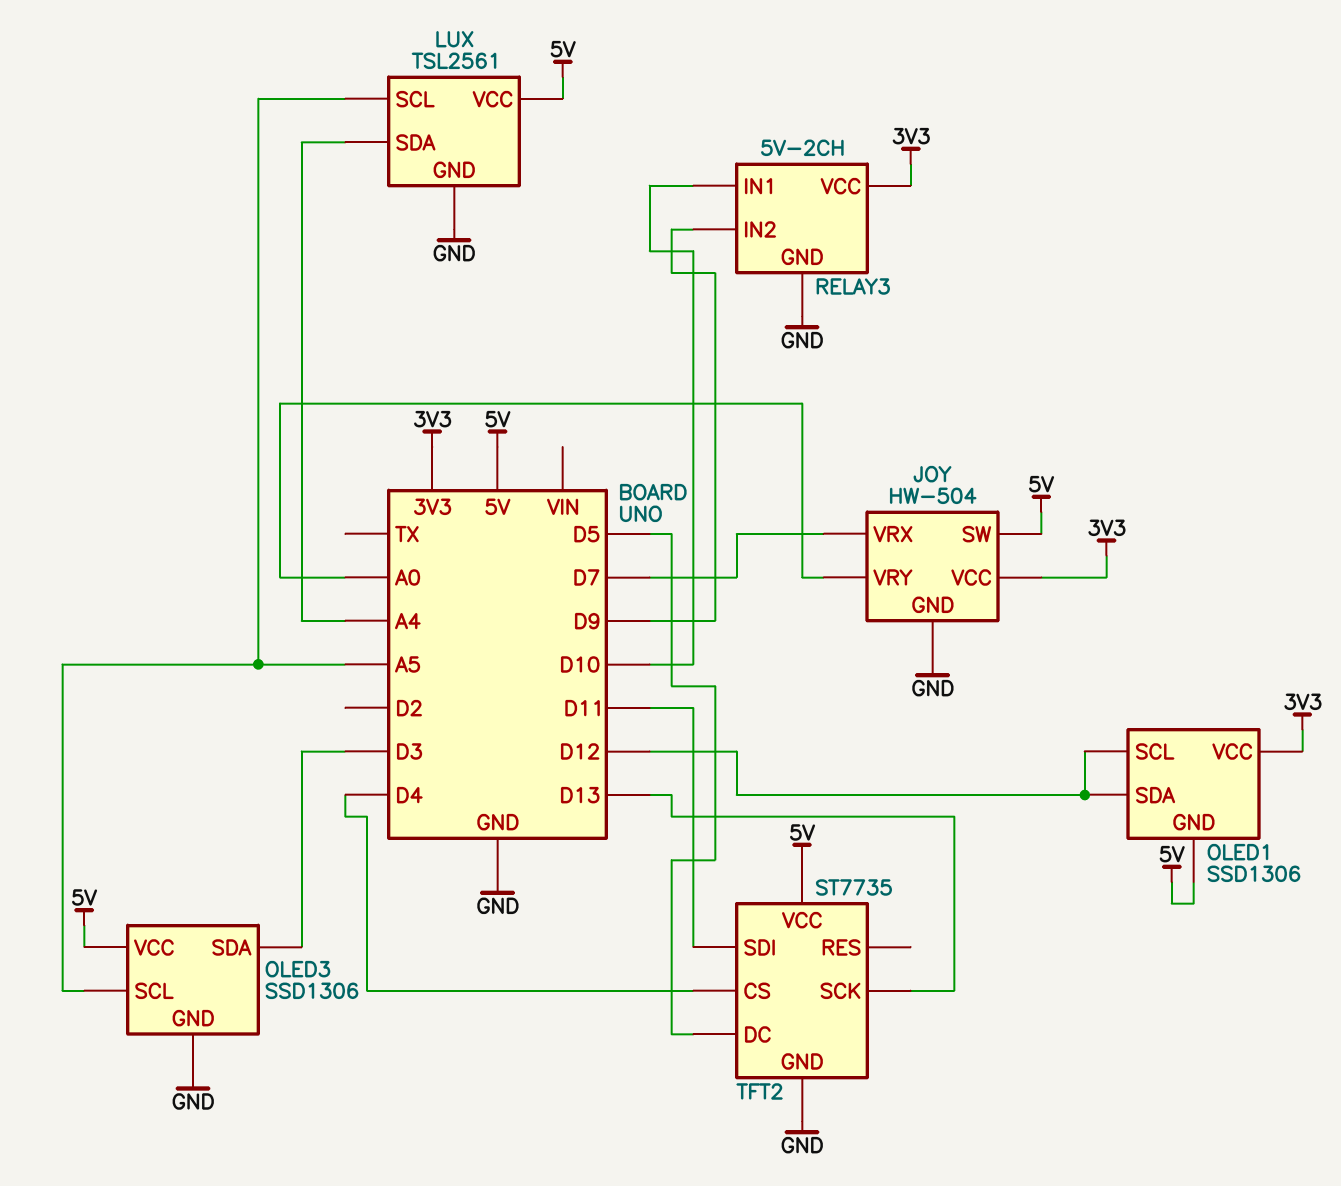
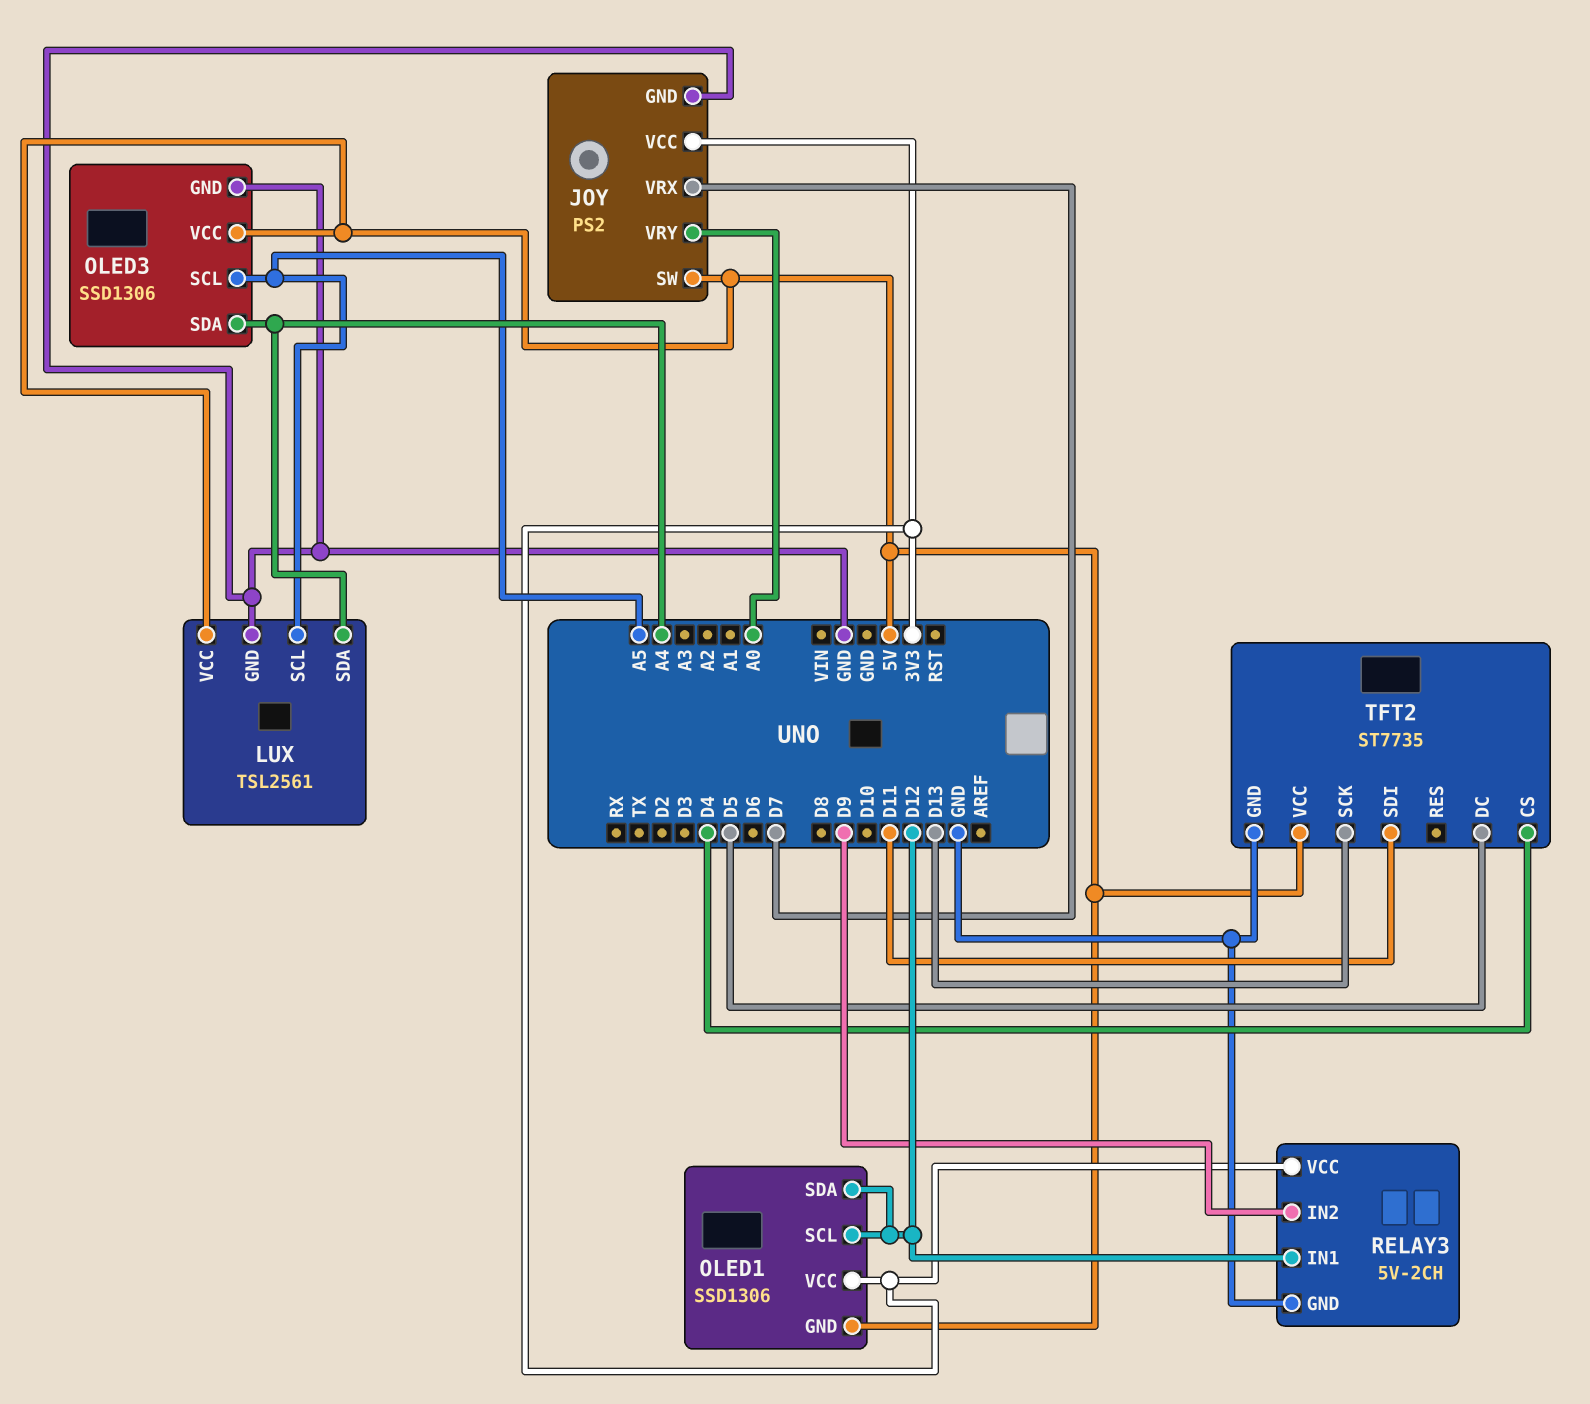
JOY: HW-504 -> PS2
OLED3 pin SDA: D3 -> A4
RELAY3 pin IN1: D10 -> D12

